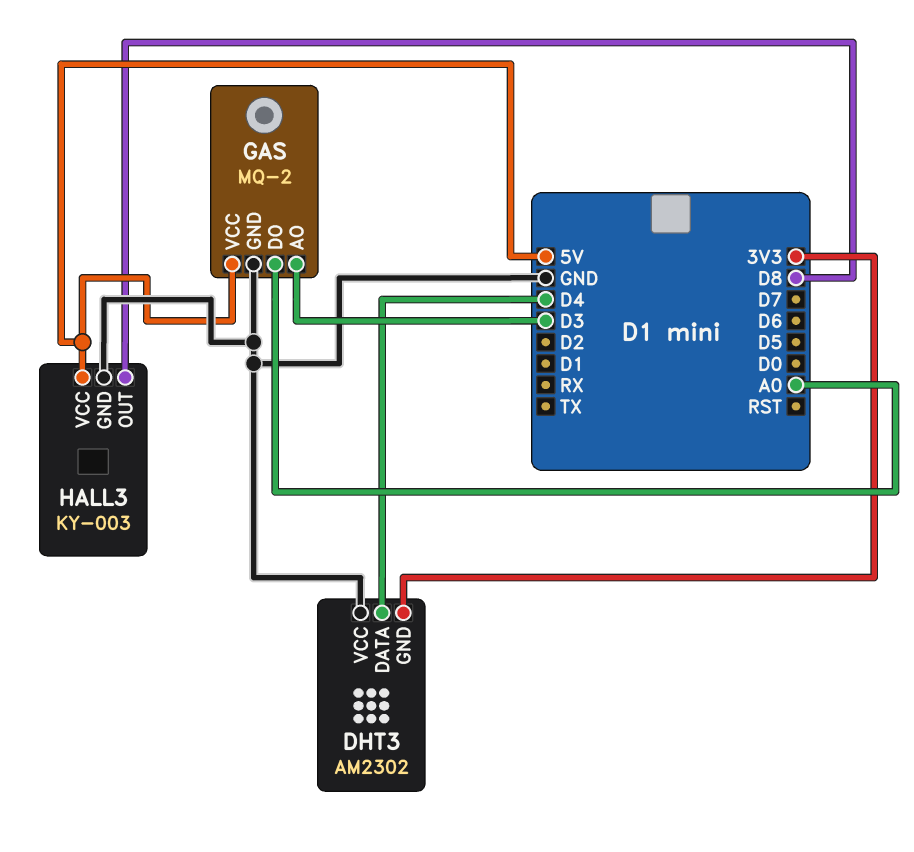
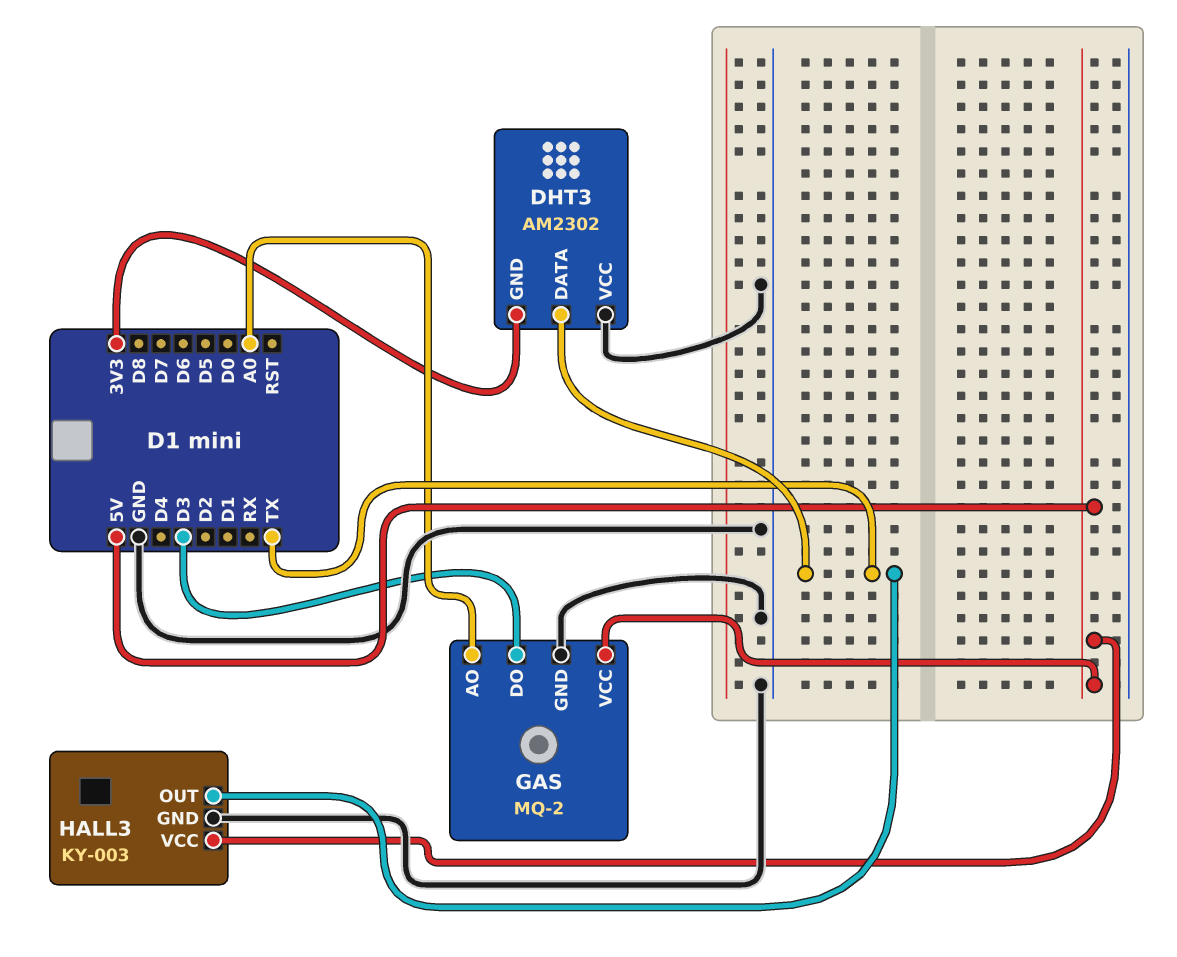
DHT3 pin DATA: D4 -> TX
GAS pin AO: D3 -> A0
GAS pin DO: A0 -> D3
HALL3 pin OUT: D8 -> TX

